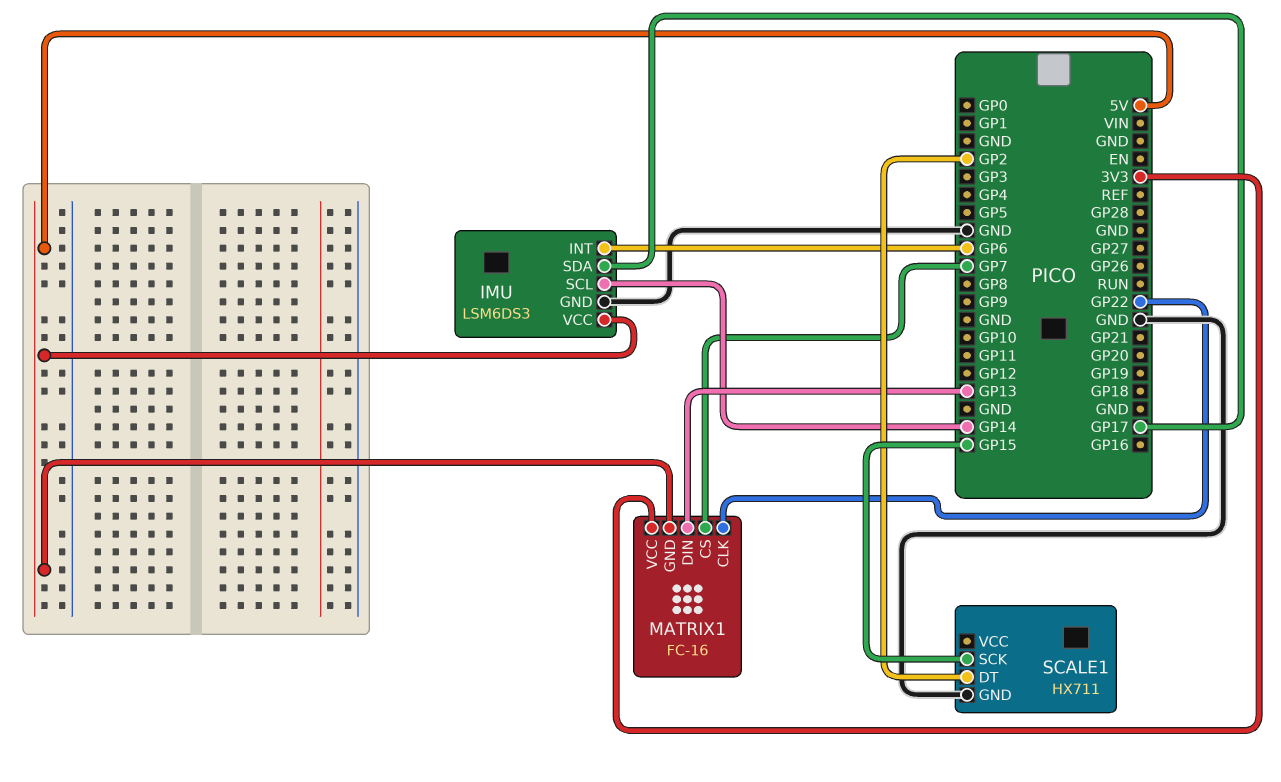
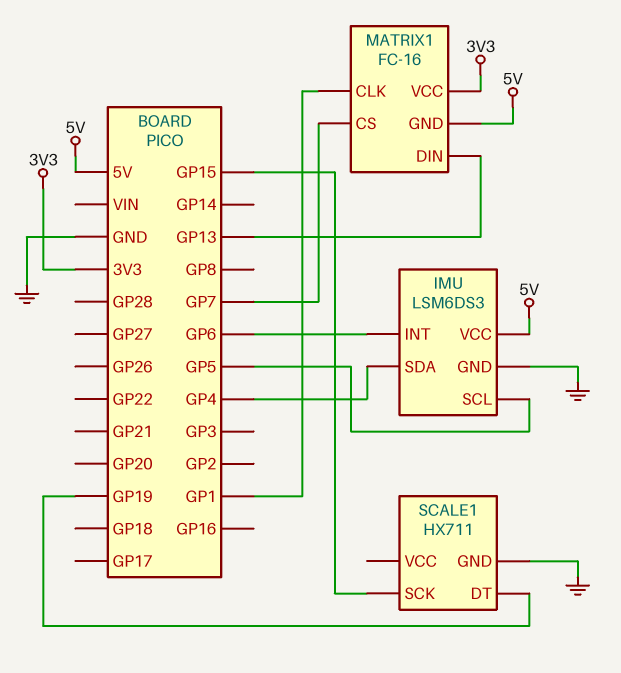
IMU pin SCL: GP14 -> GP5
IMU pin SDA: GP17 -> GP4
MATRIX1 pin CLK: GP22 -> GP1
SCALE1 pin DT: GP2 -> GP19

